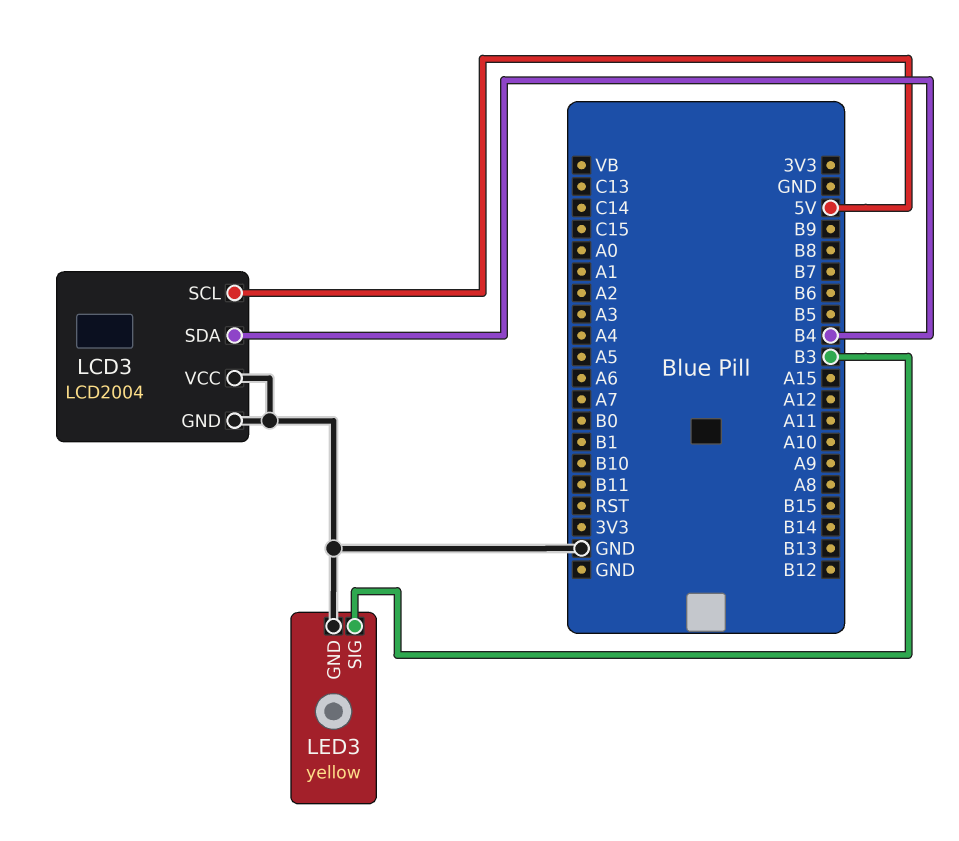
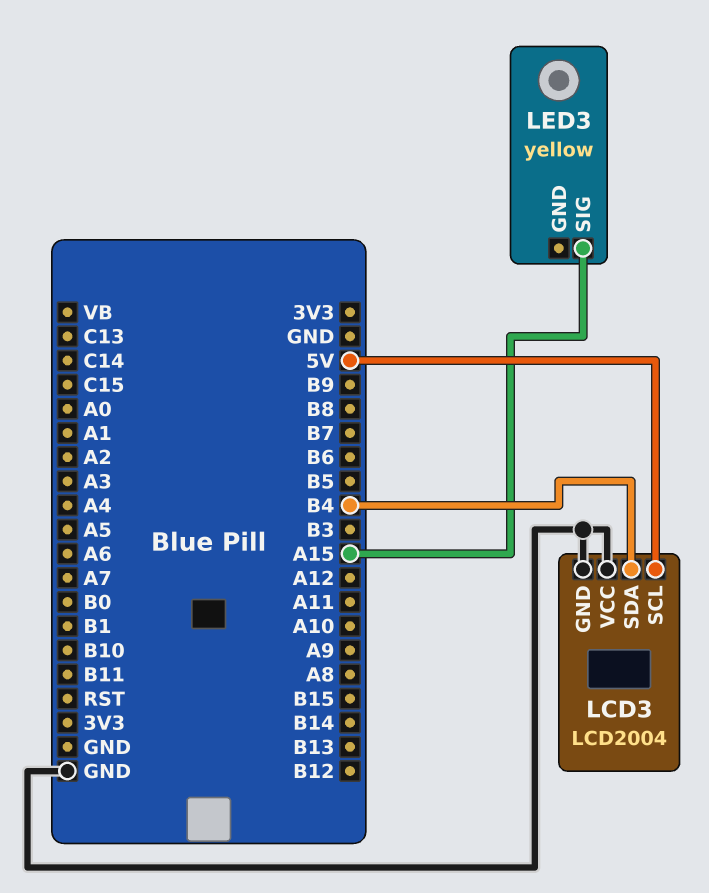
LED3 pin GND: GND -> none
LED3 pin SIG: B3 -> A15

